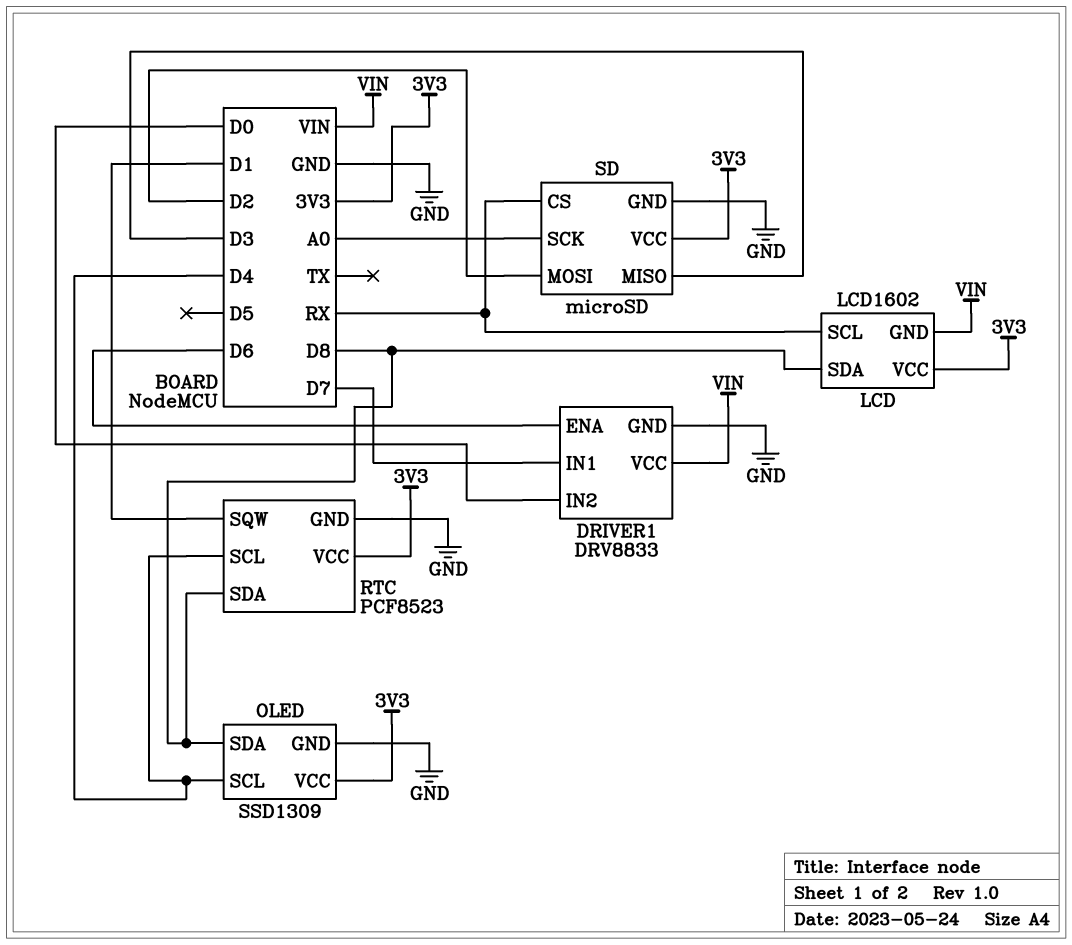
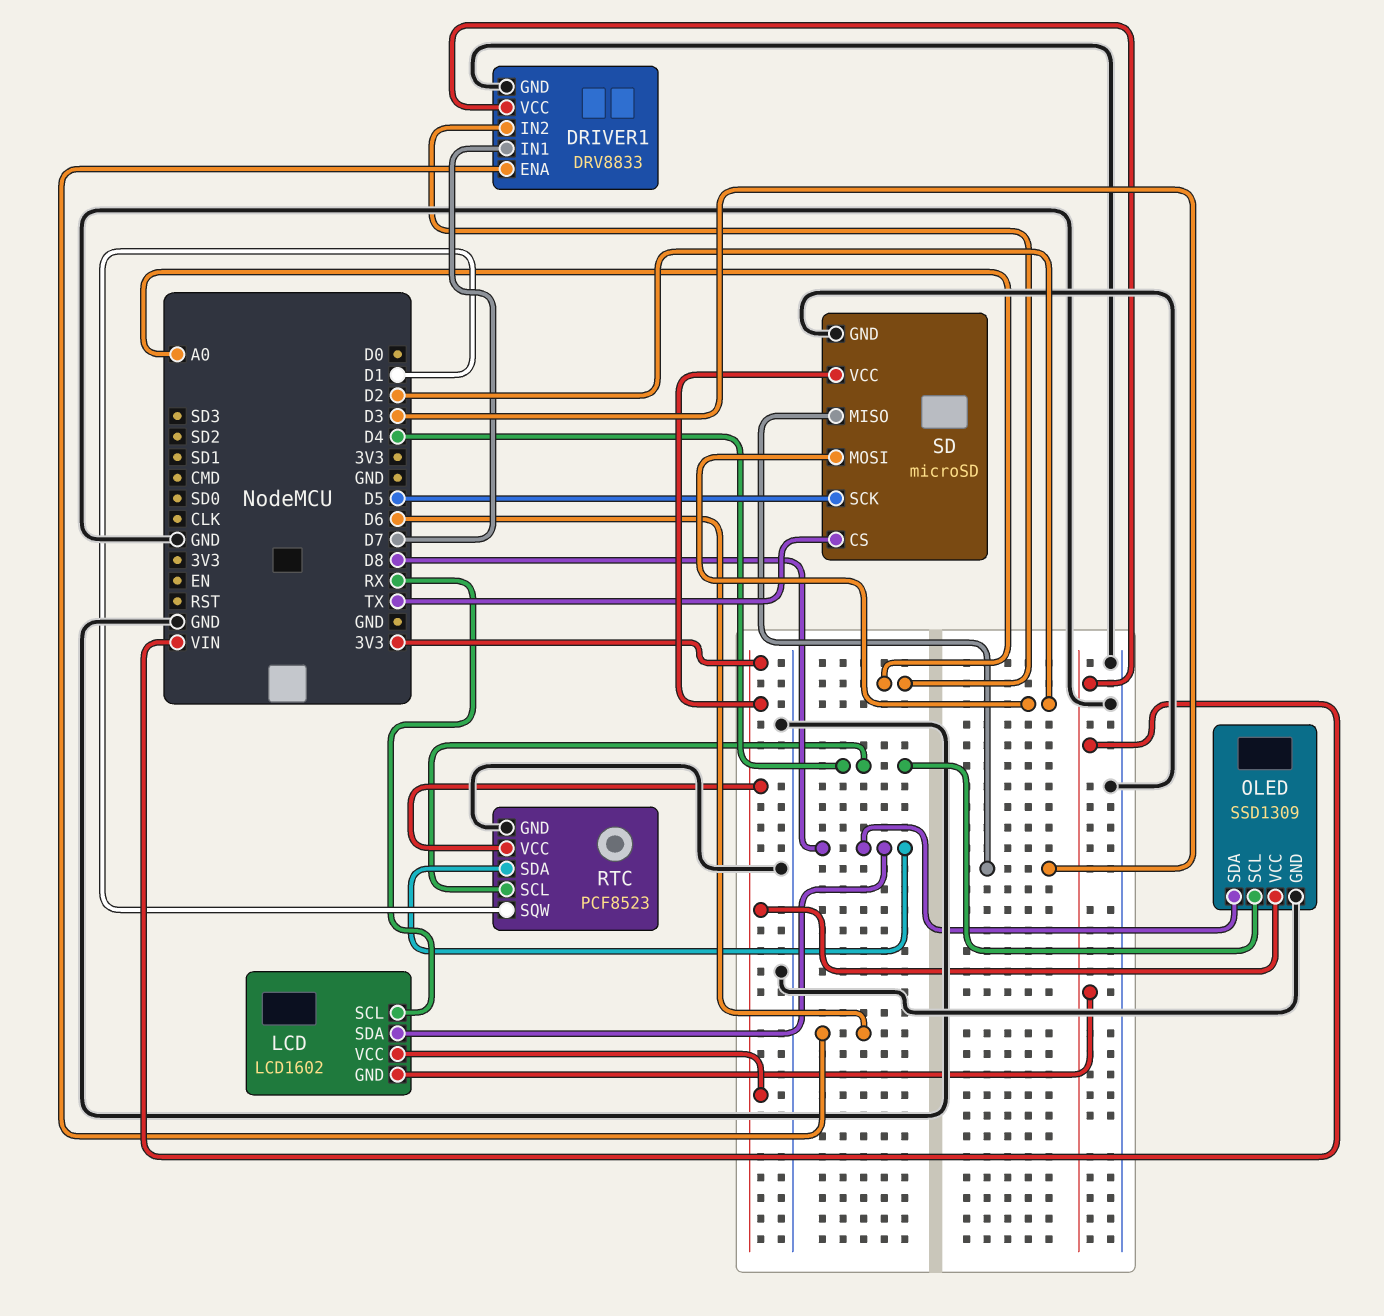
DRIVER1 pin IN2: D0 -> A0
SD pin CS: RX -> TX
SD pin SCK: A0 -> D5

